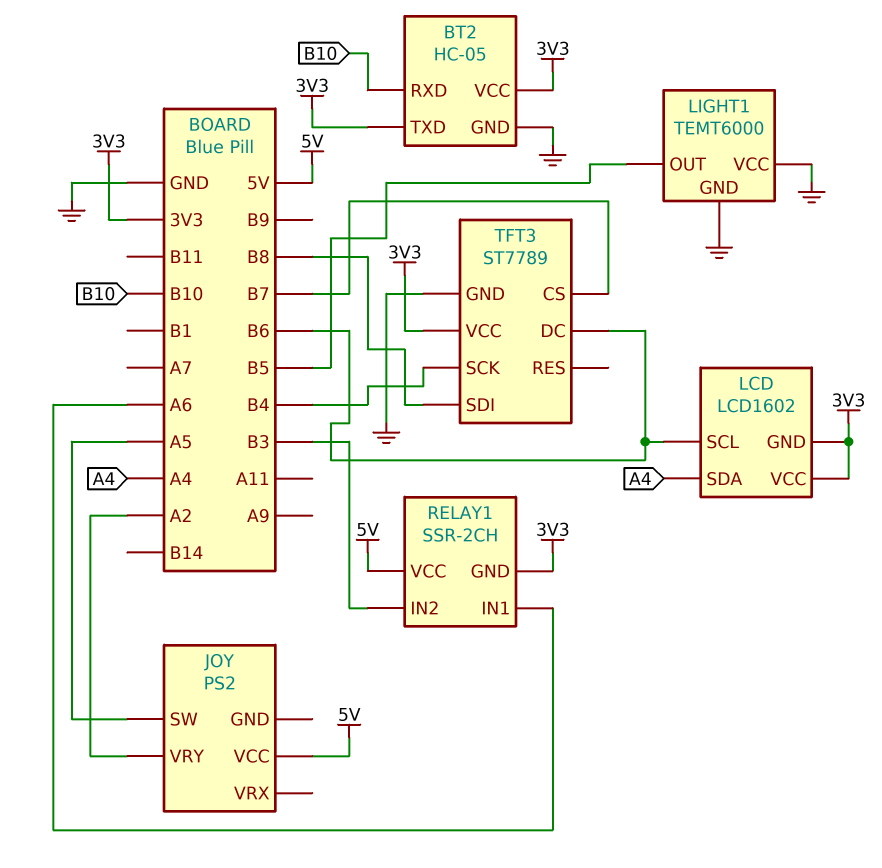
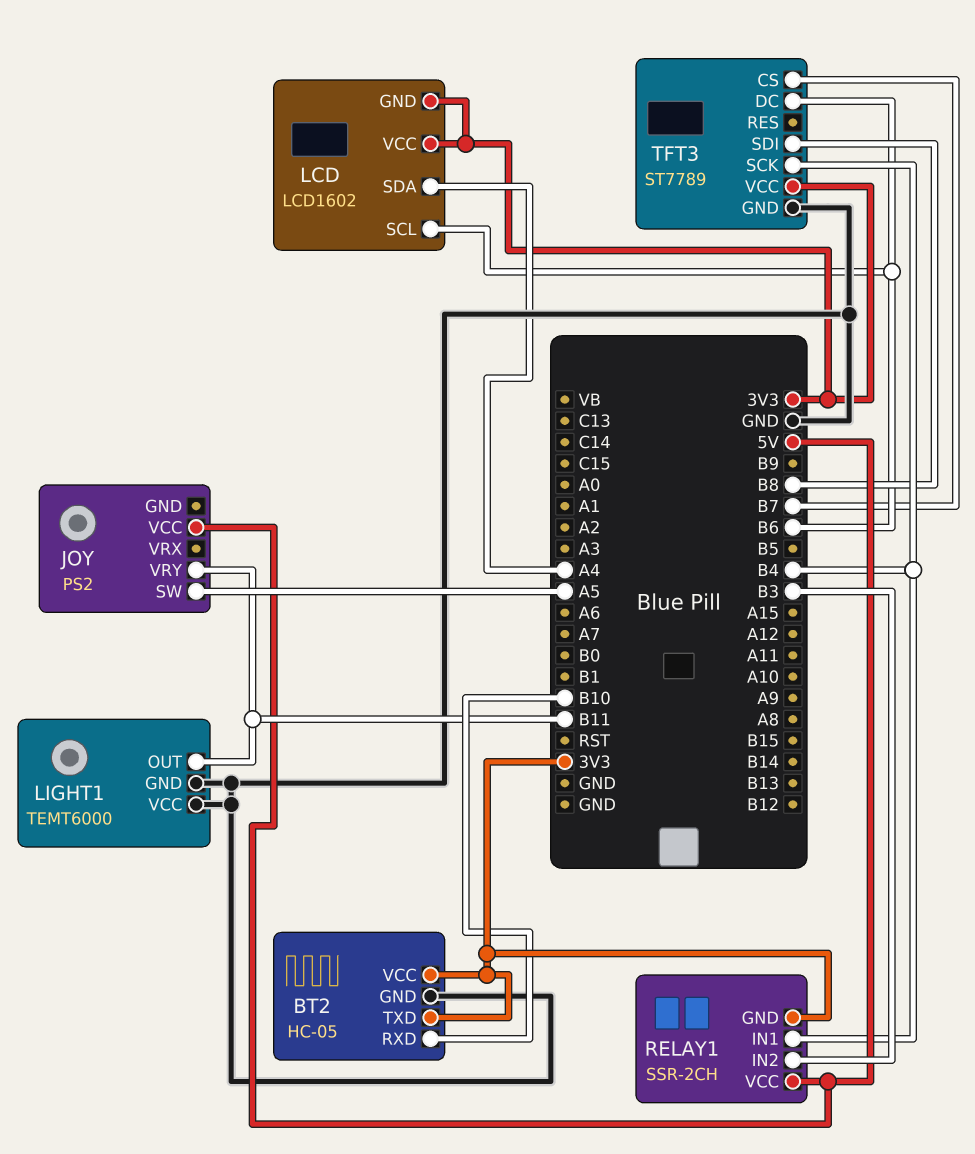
JOY pin VRY: A2 -> B11
LIGHT1 pin OUT: B5 -> B11
RELAY1 pin IN1: A6 -> B4

